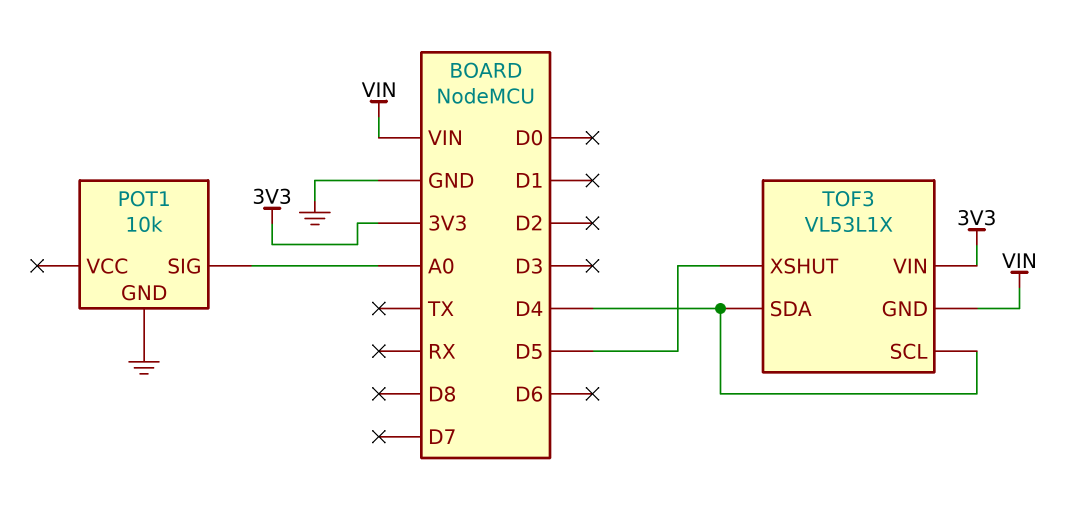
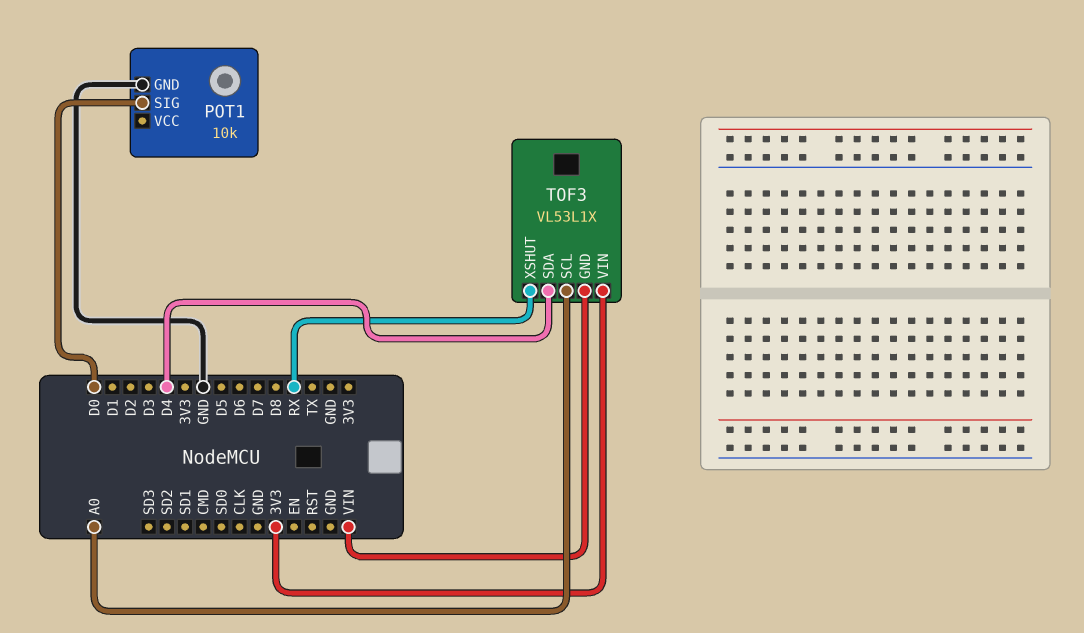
POT1 pin SIG: A0 -> D0
TOF3 pin SCL: D4 -> A0
TOF3 pin XSHUT: D5 -> RX

